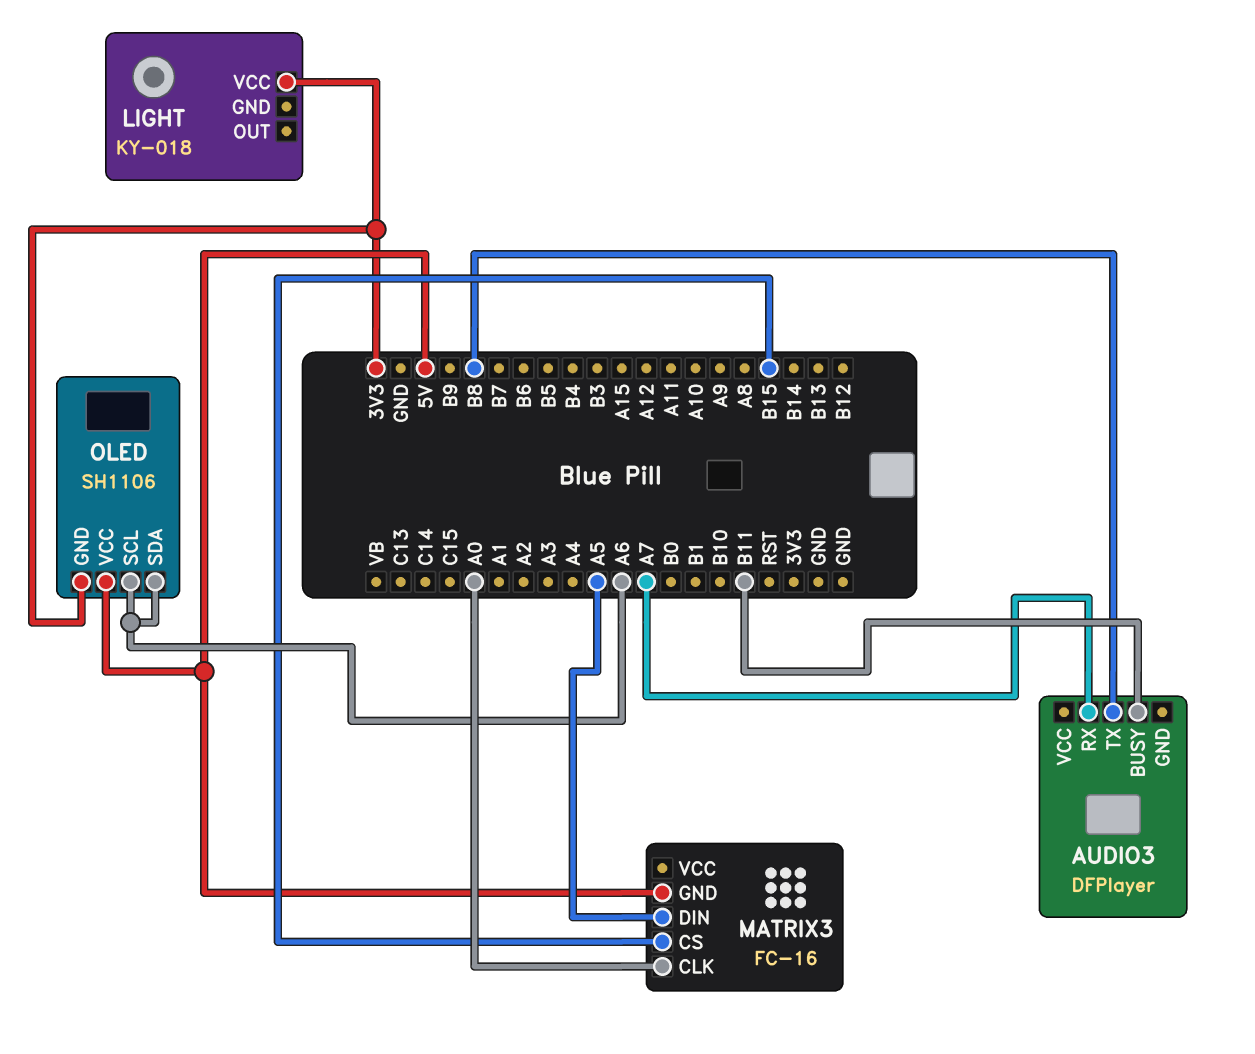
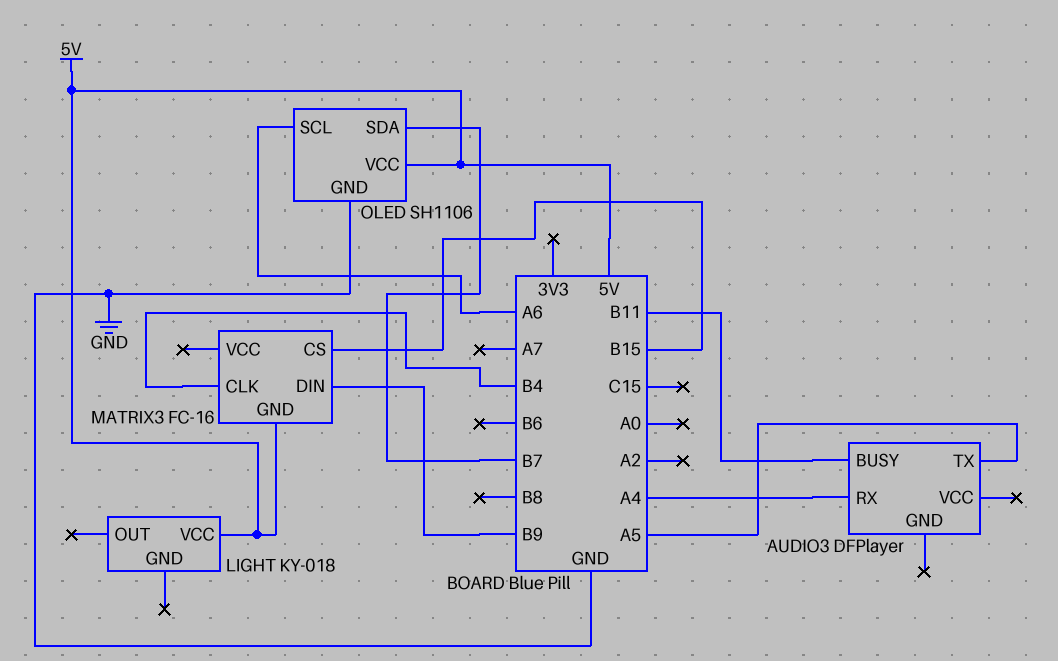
AUDIO3 pin RX: A7 -> A4
AUDIO3 pin TX: B8 -> A5
LIGHT pin VCC: 3V3 -> 5V
MATRIX3 pin CLK: A0 -> B4
MATRIX3 pin DIN: A5 -> B9
OLED pin GND: 3V3 -> GND
OLED pin SDA: A6 -> B7

